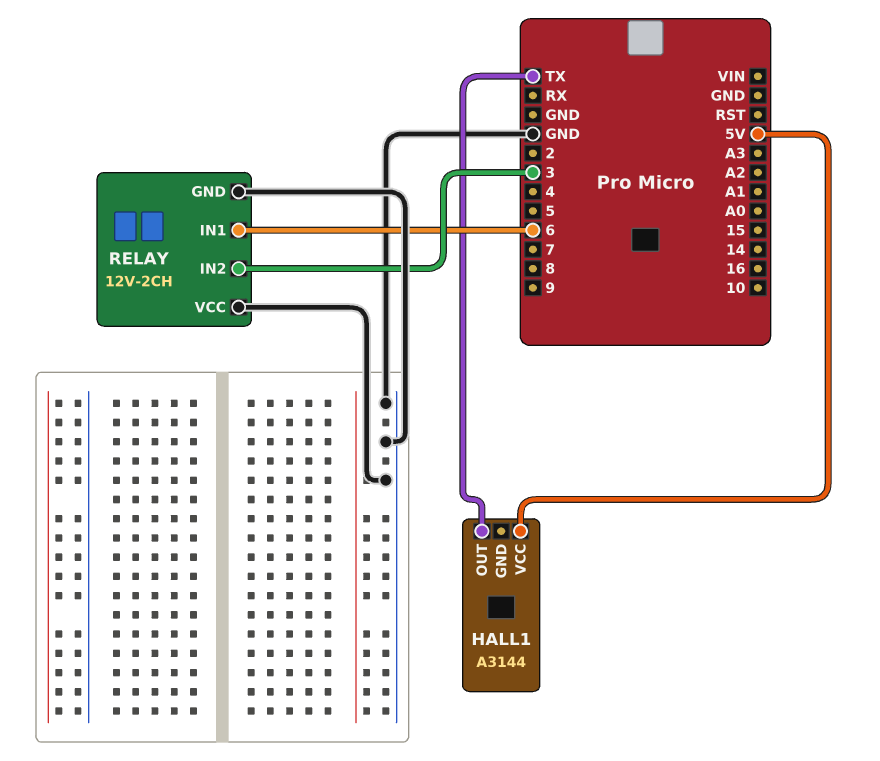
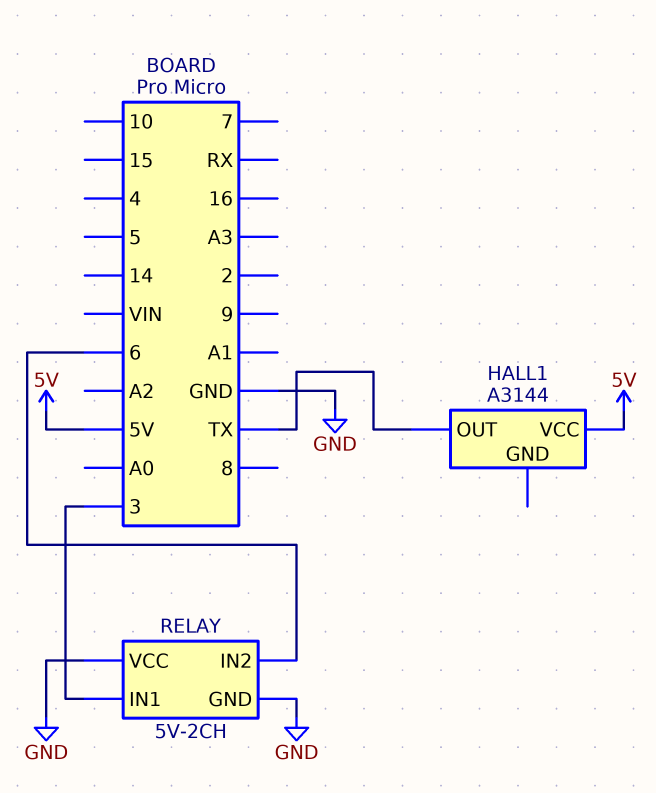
RELAY: 12V-2CH -> 5V-2CH
RELAY pin IN1: 6 -> 3
RELAY pin IN2: 3 -> 6

